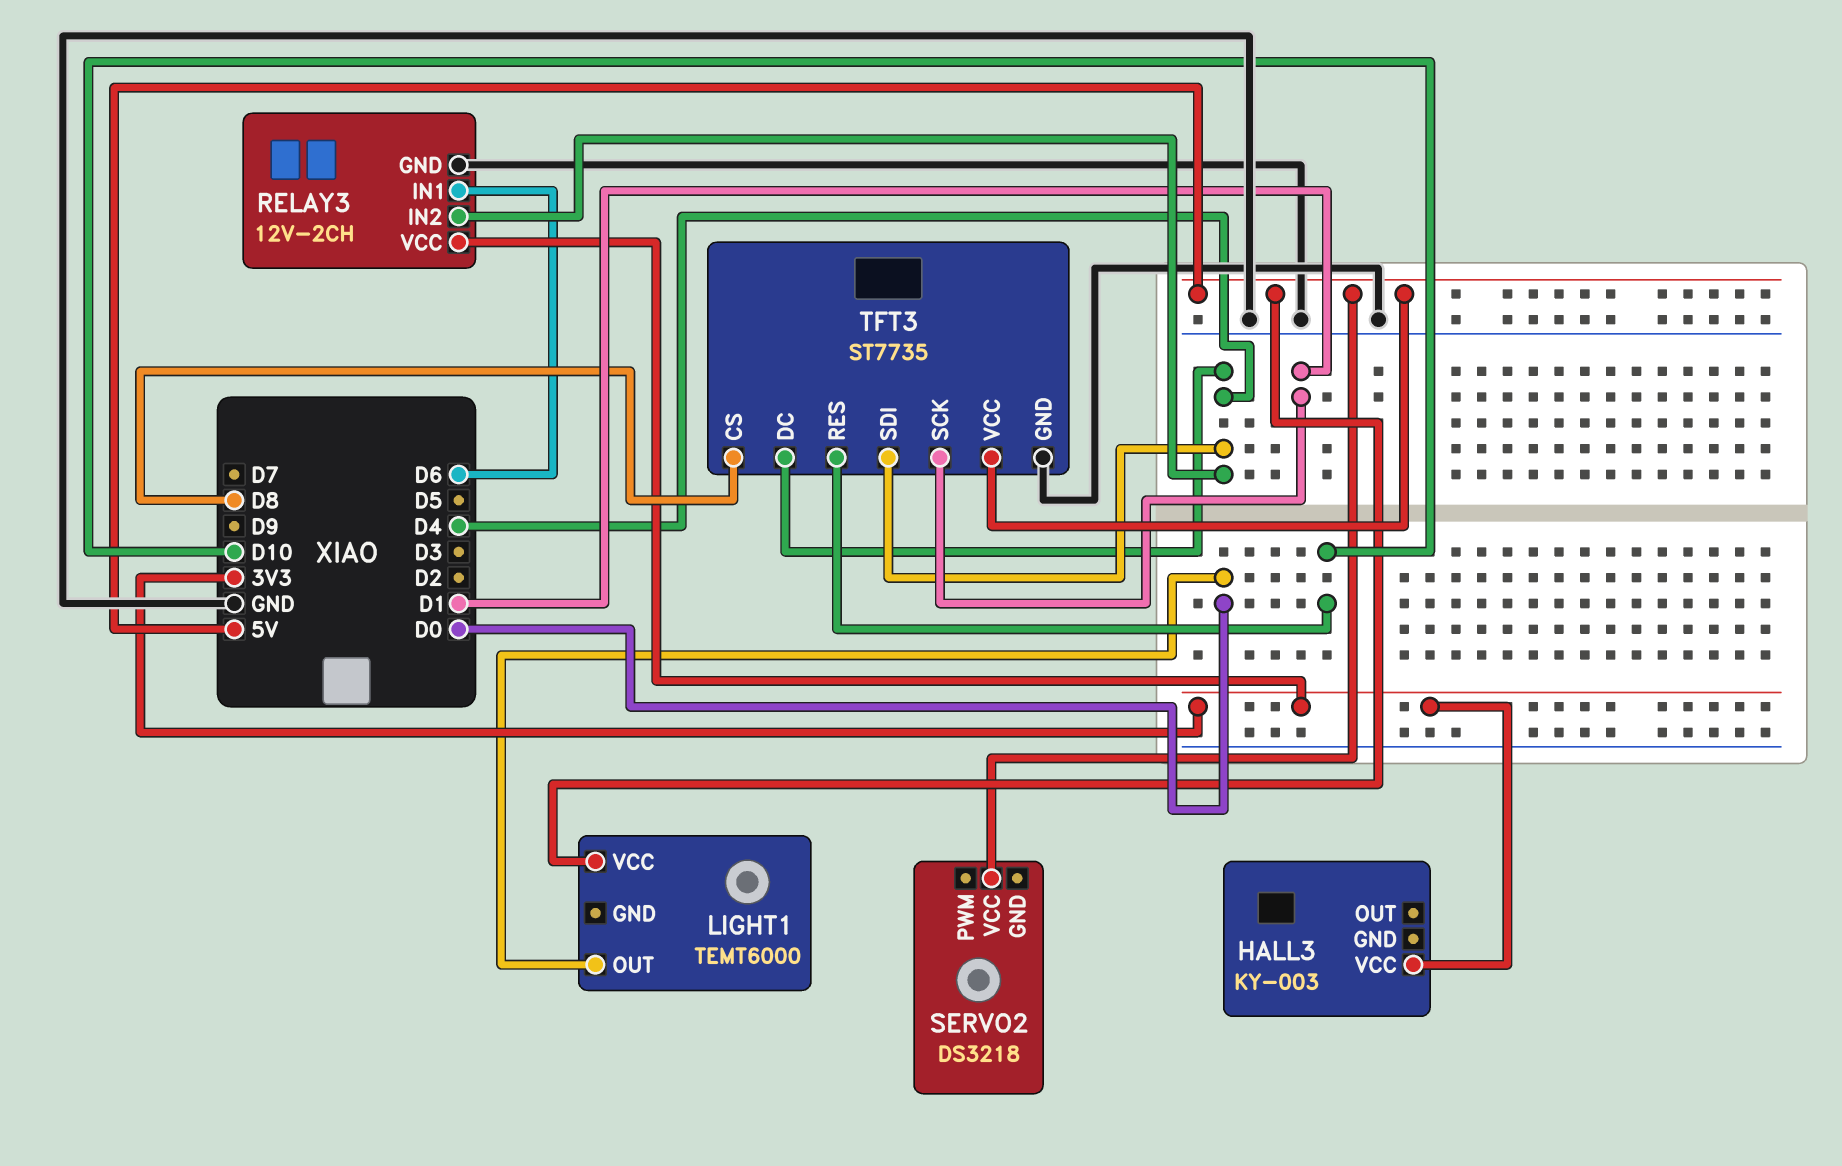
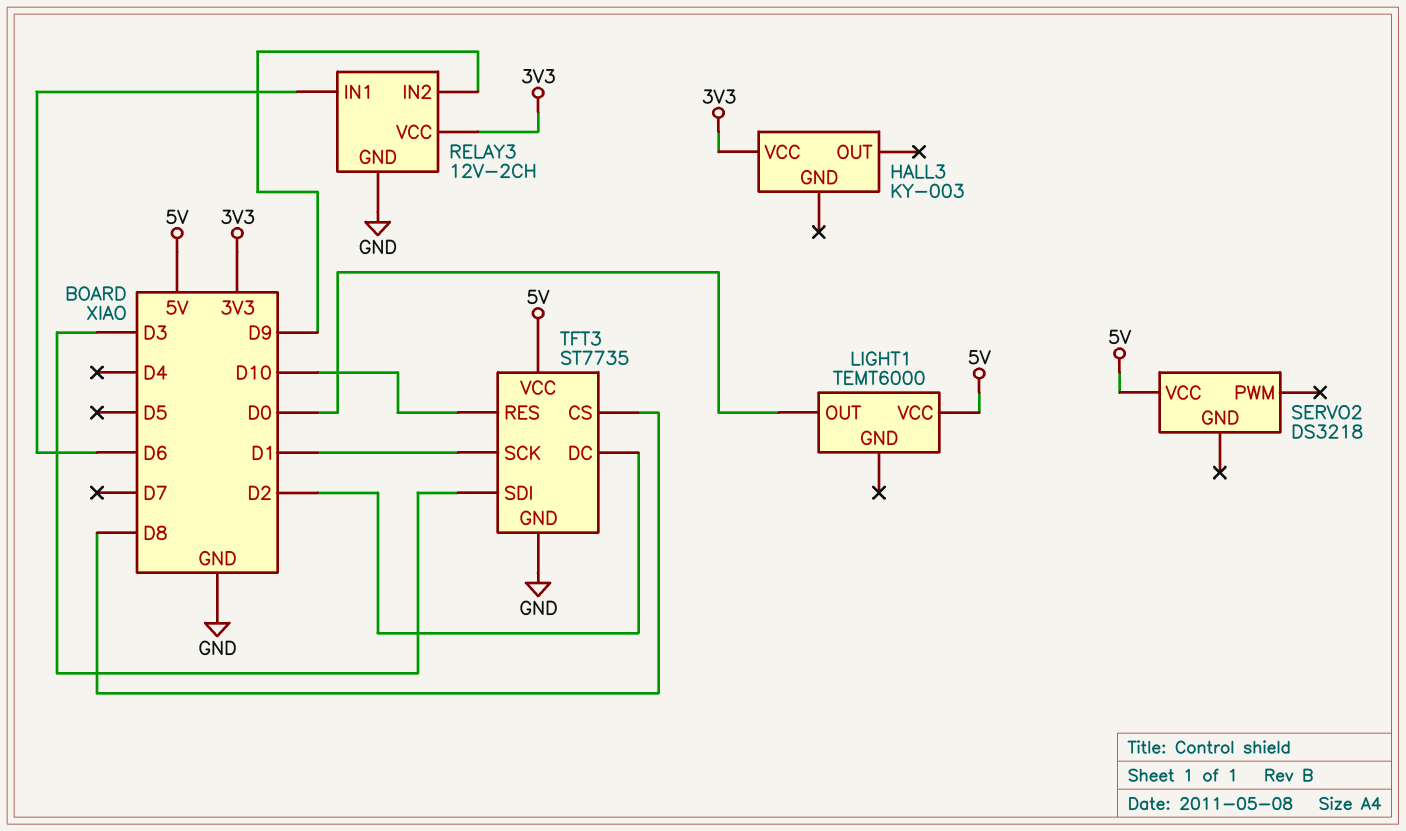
RELAY3 pin IN2: D4 -> D9
TFT3 pin DC: D4 -> D2
TFT3 pin SDI: D4 -> D3

